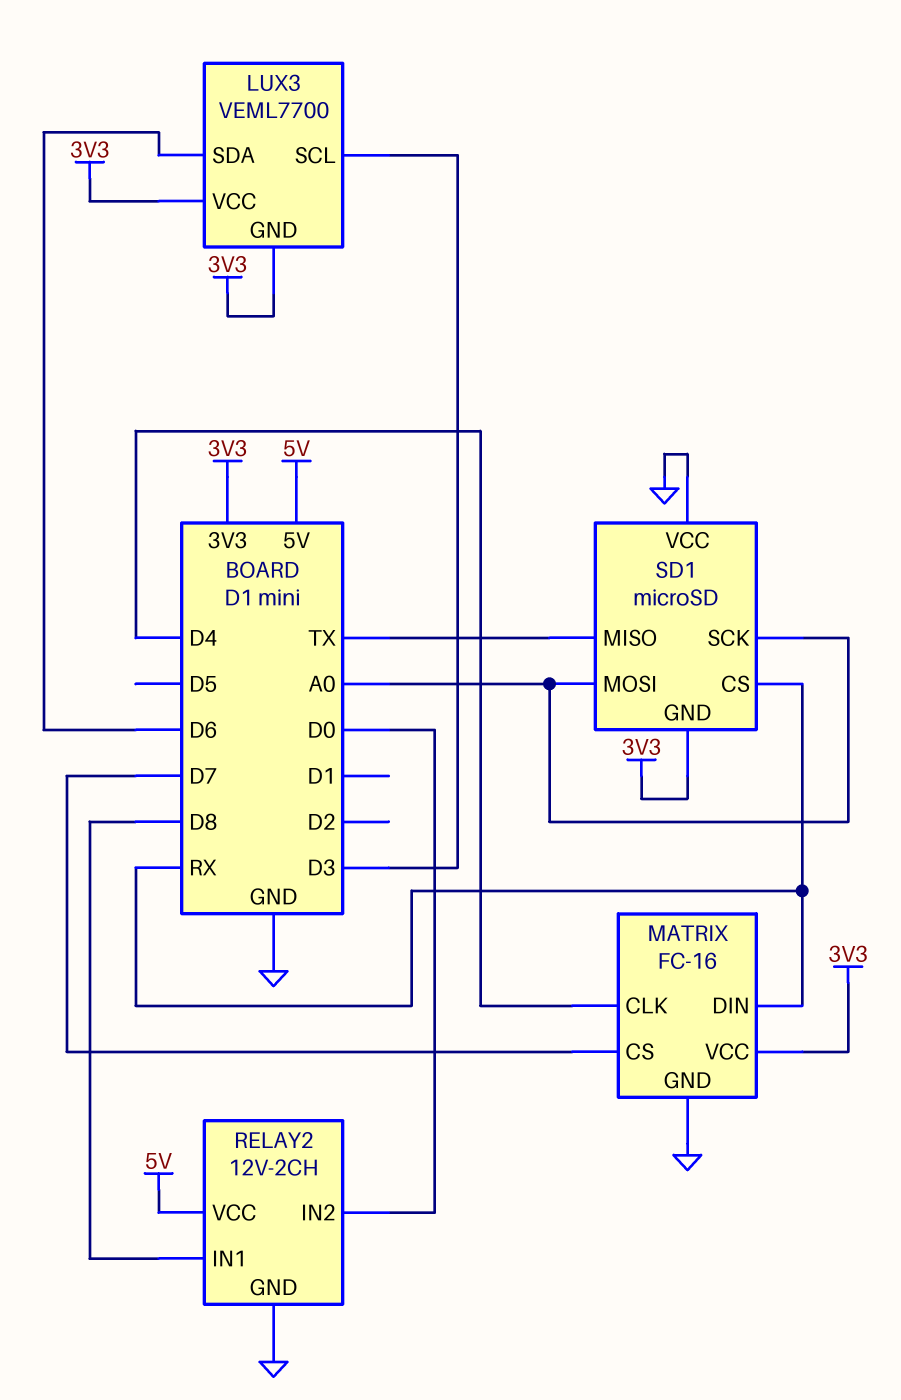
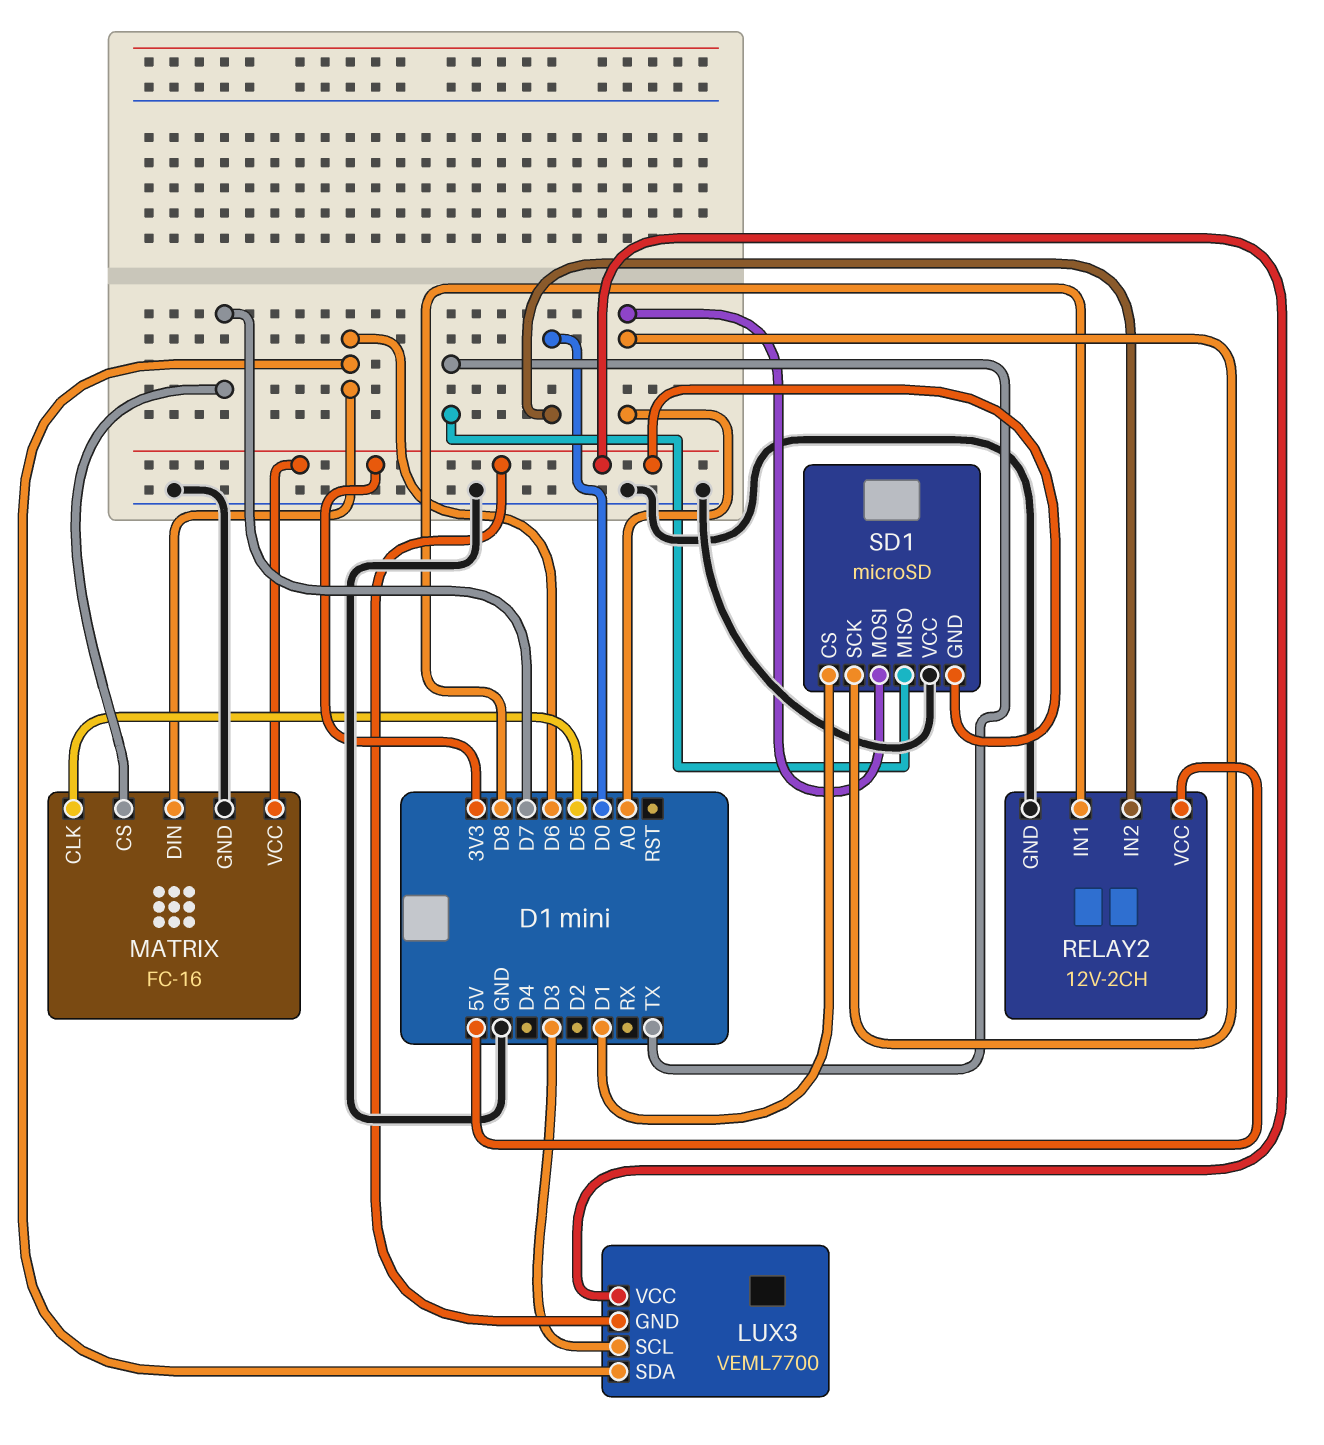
MATRIX pin CLK: D4 -> D5
MATRIX pin DIN: RX -> D6
SD1 pin CS: RX -> D1

